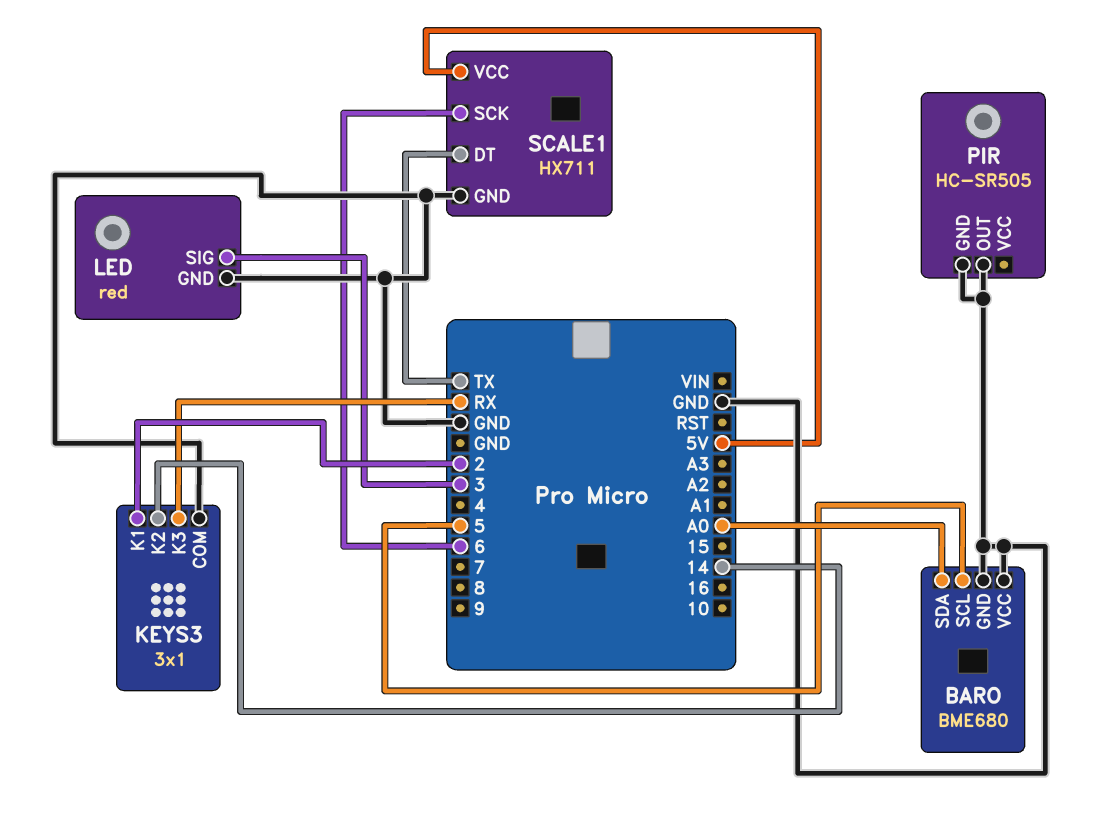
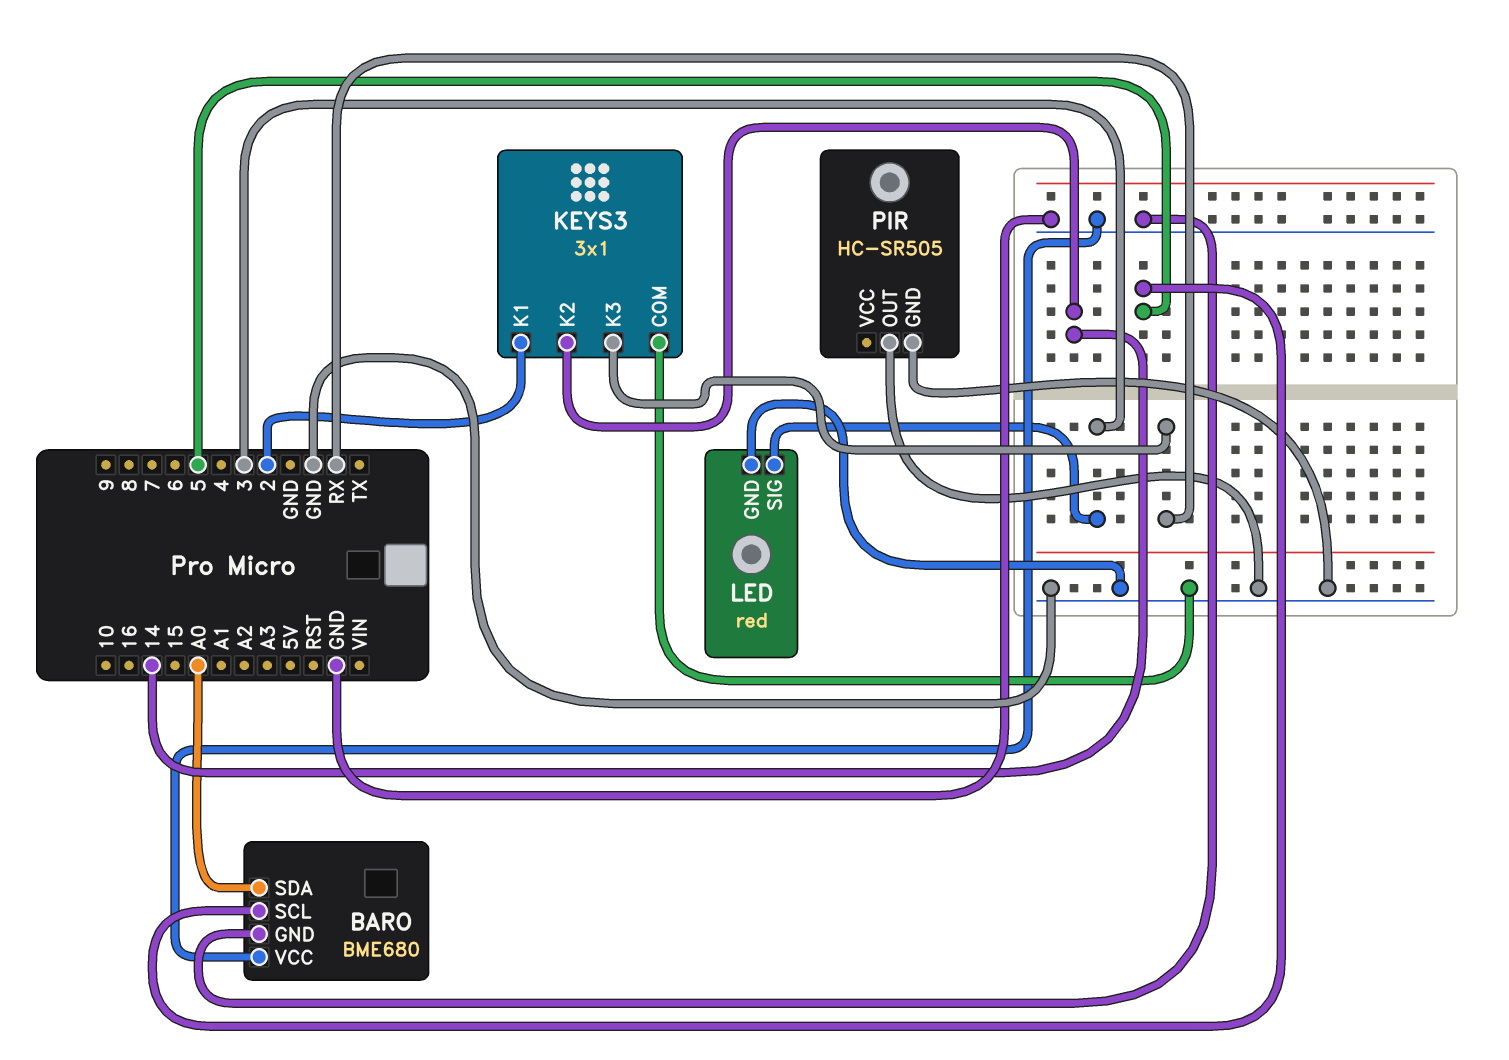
SCALE1: HX711 -> none
SCALE1 pin DT: TX -> none
SCALE1 pin GND: GND -> none
SCALE1 pin SCK: 6 -> none
SCALE1 pin VCC: 5V -> none

